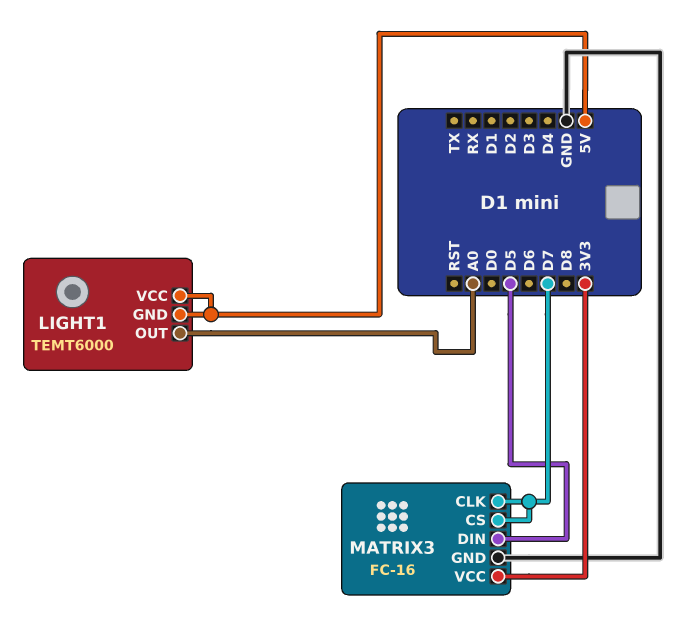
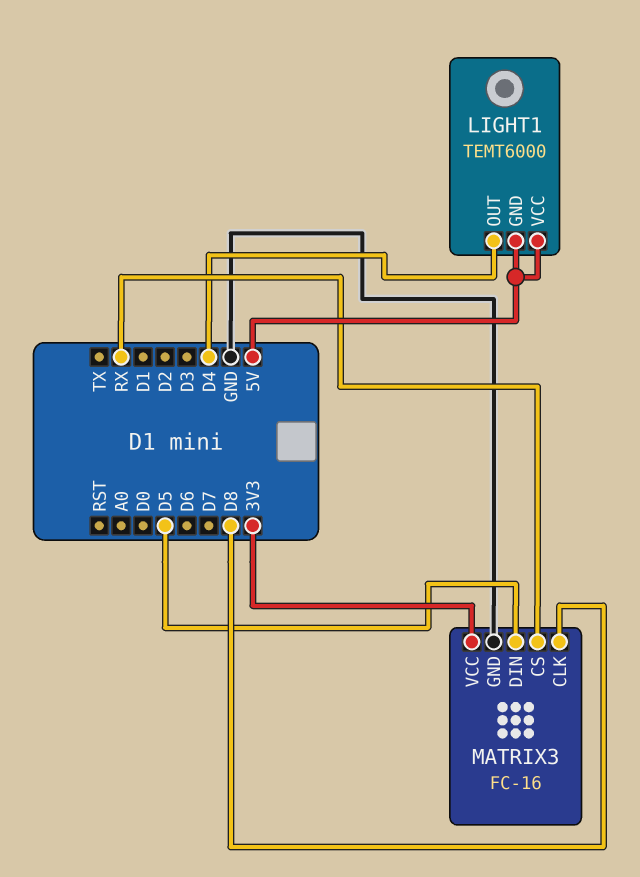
LIGHT1 pin OUT: A0 -> D4
MATRIX3 pin CLK: D7 -> D8
MATRIX3 pin CS: D7 -> RX

